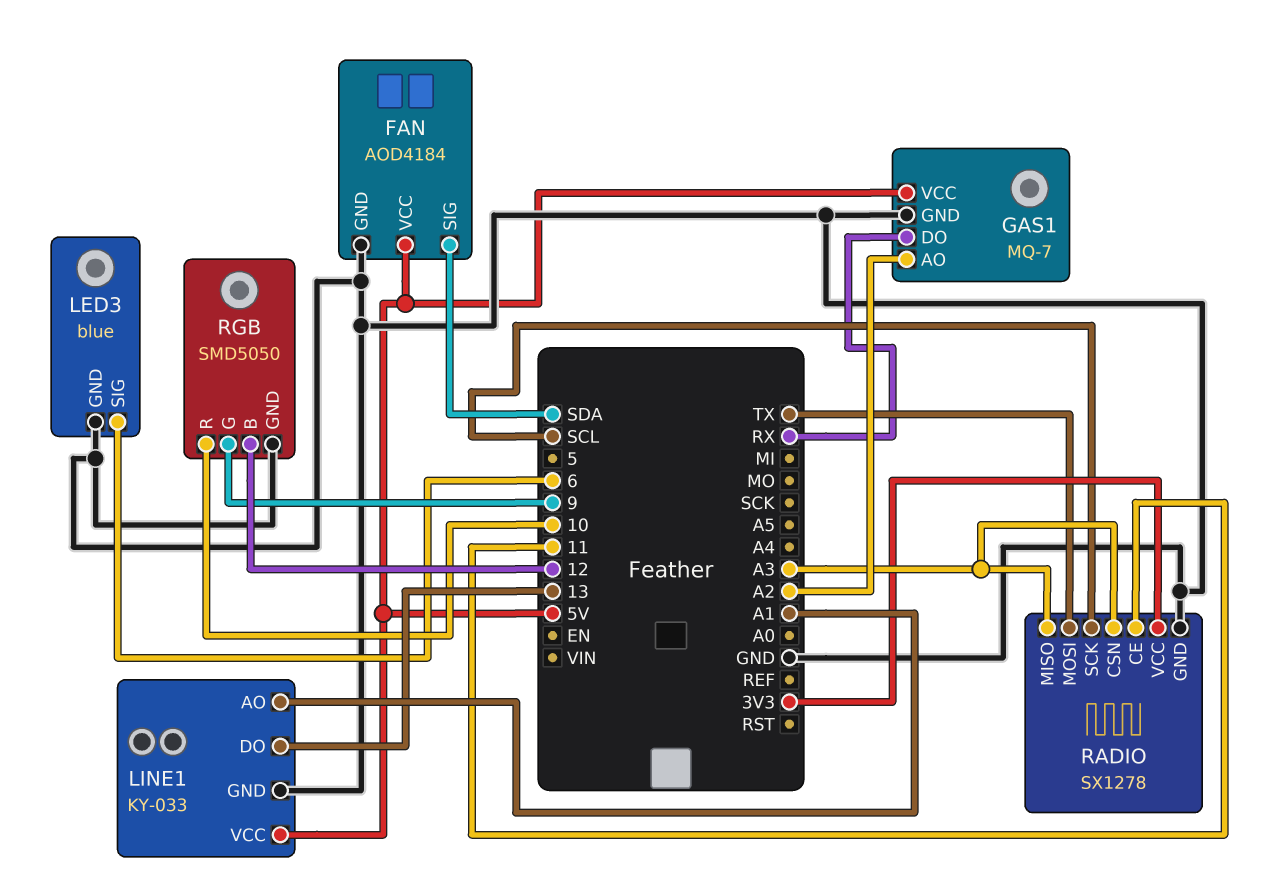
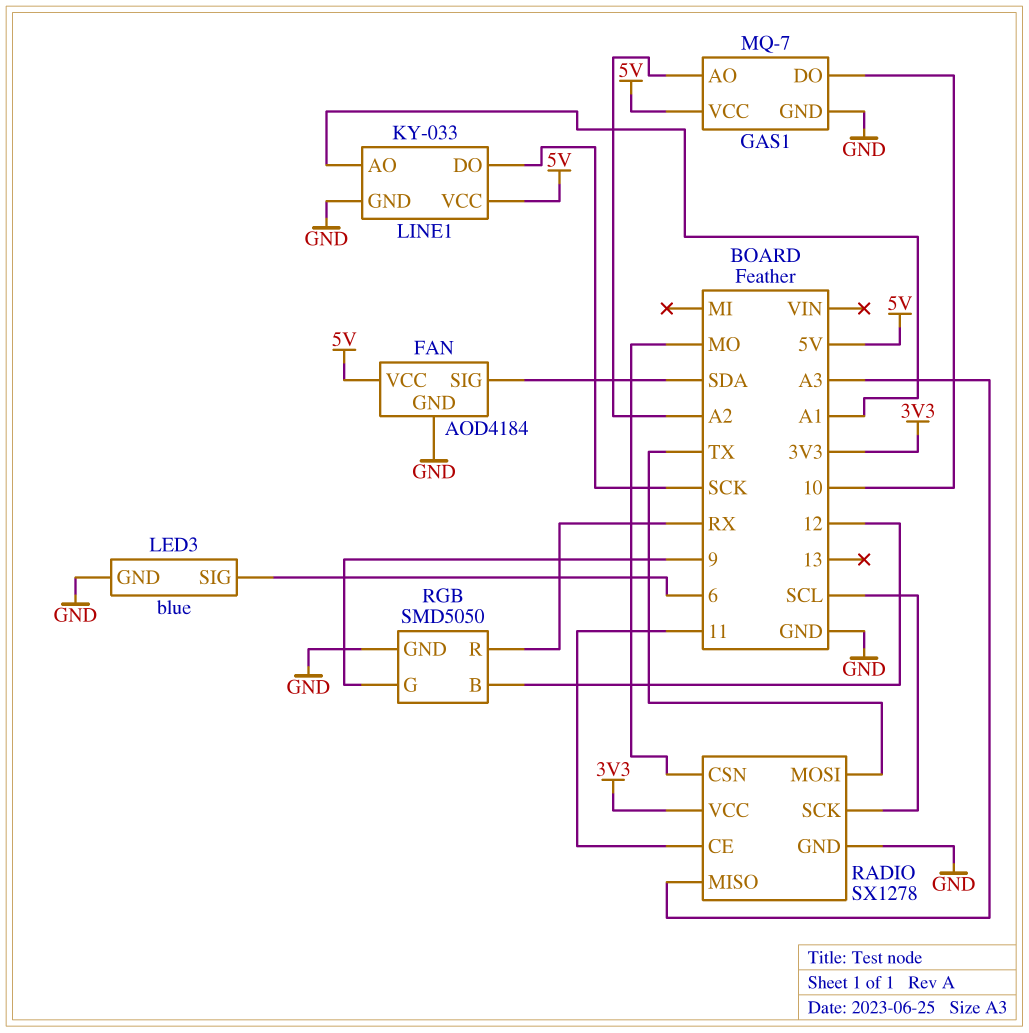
GAS1 pin DO: RX -> 10
LINE1 pin DO: 13 -> SCK
RADIO pin CSN: A3 -> MO
RGB pin R: 10 -> RX

